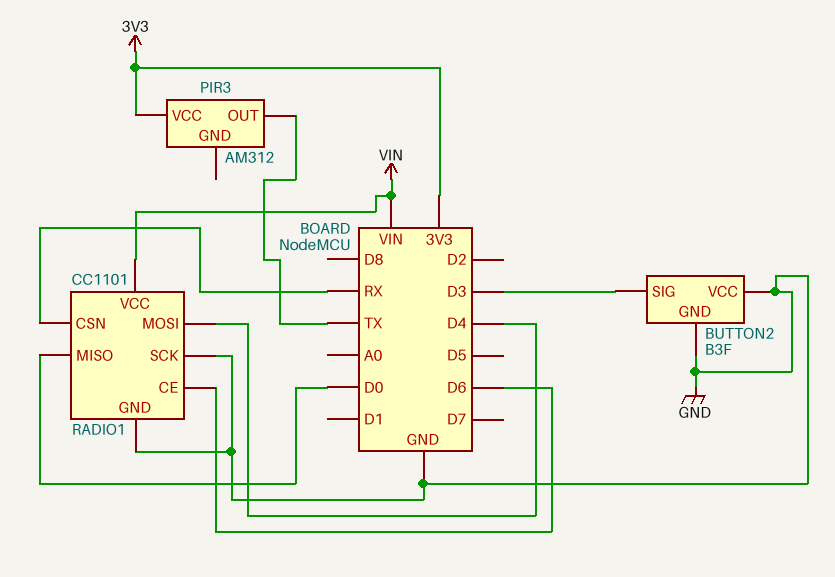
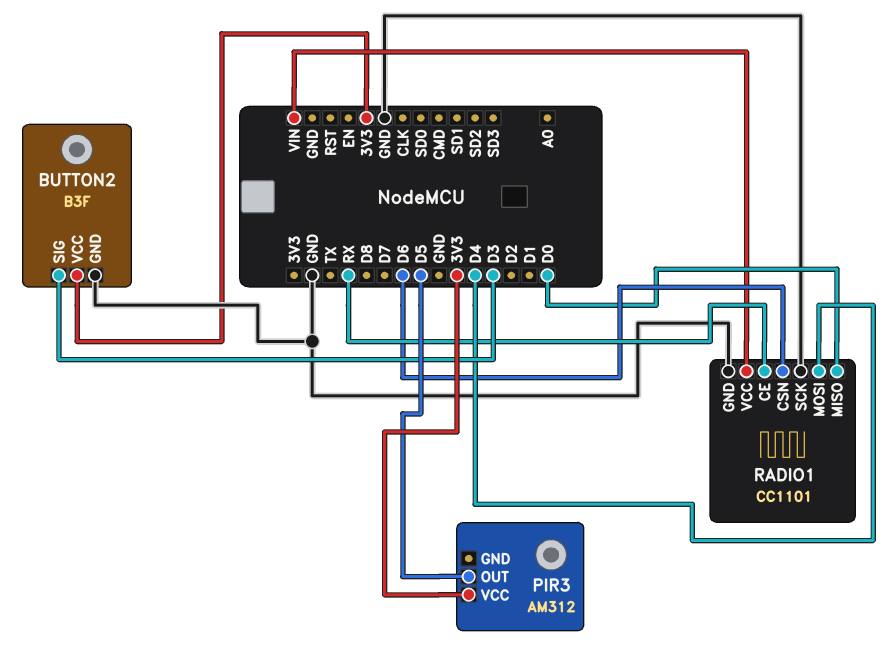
BUTTON2 pin VCC: GND -> 3V3
PIR3 pin OUT: TX -> D5
RADIO1 pin CE: D6 -> RX
RADIO1 pin CSN: RX -> D6

